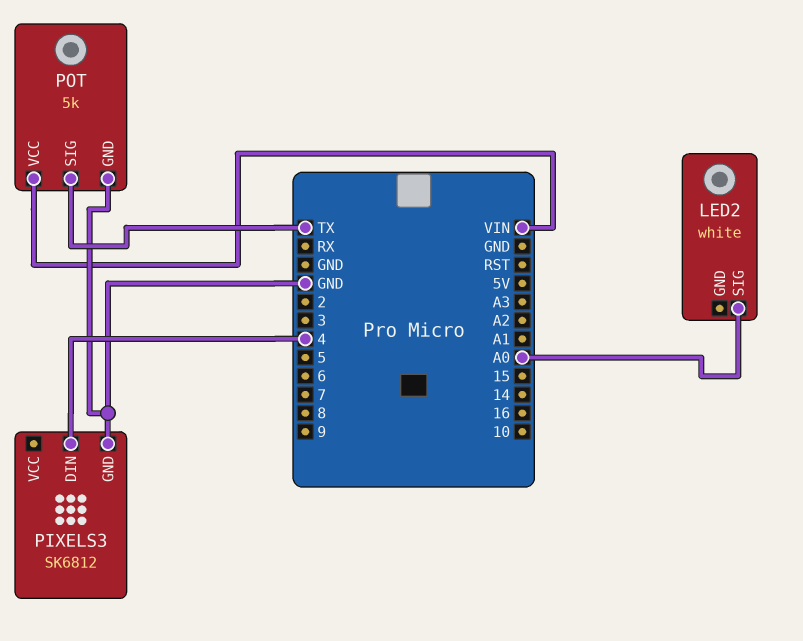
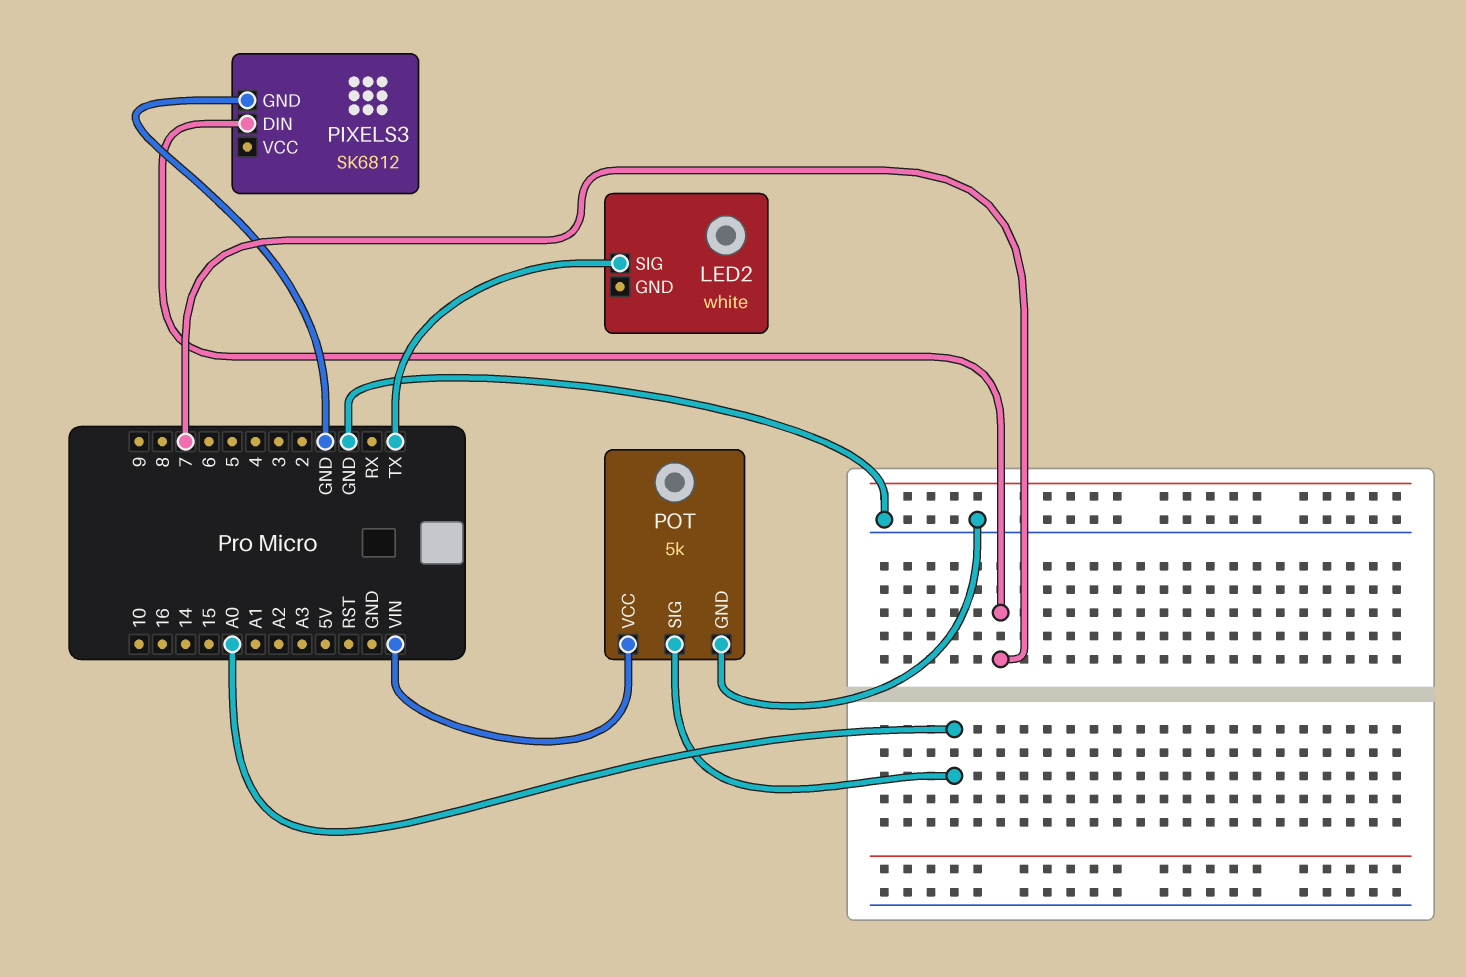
LED2 pin SIG: A0 -> TX
PIXELS3 pin DIN: 4 -> 7
POT pin SIG: TX -> A0

